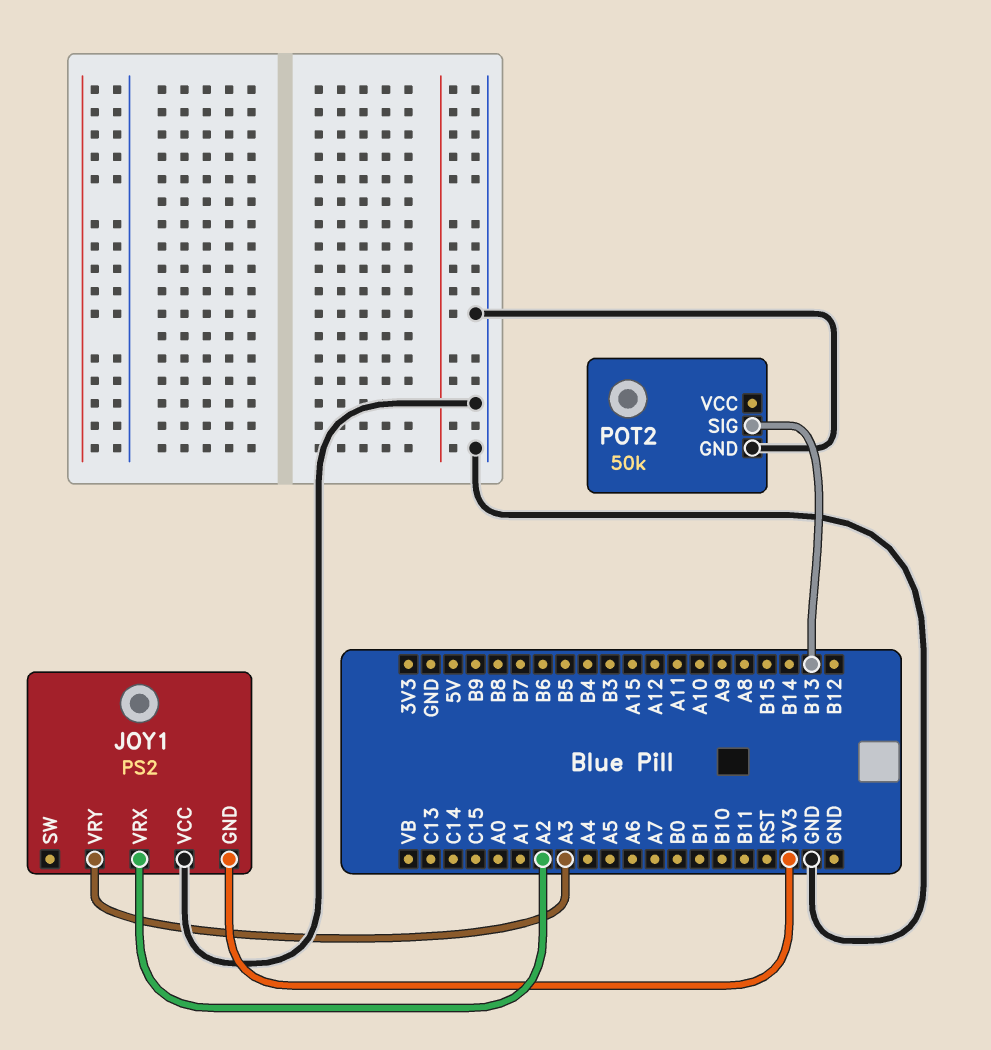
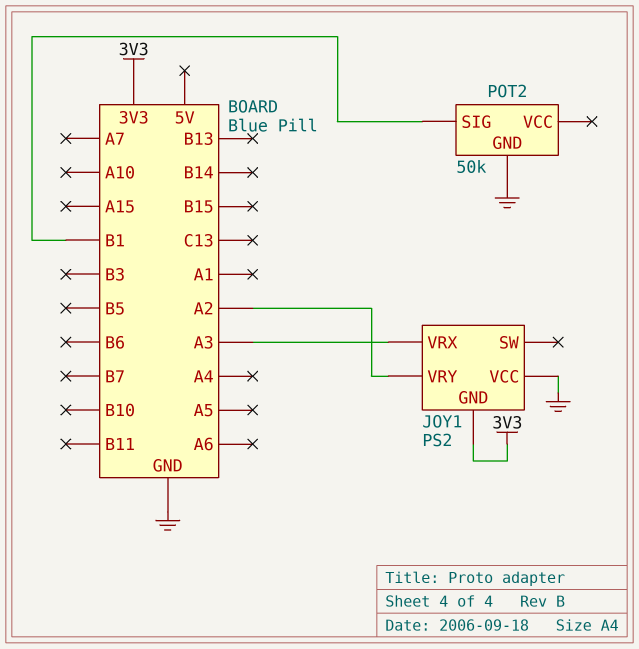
JOY1 pin VRX: A2 -> A3
JOY1 pin VRY: A3 -> A2
POT2 pin SIG: B13 -> B1

